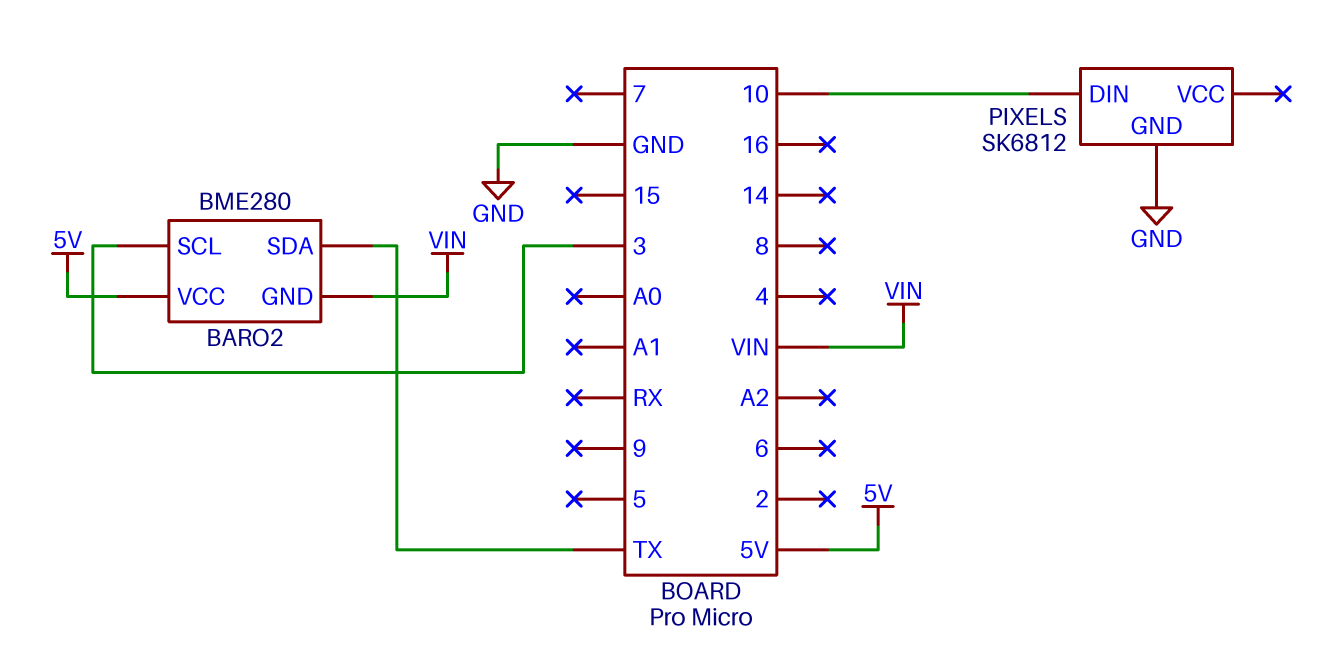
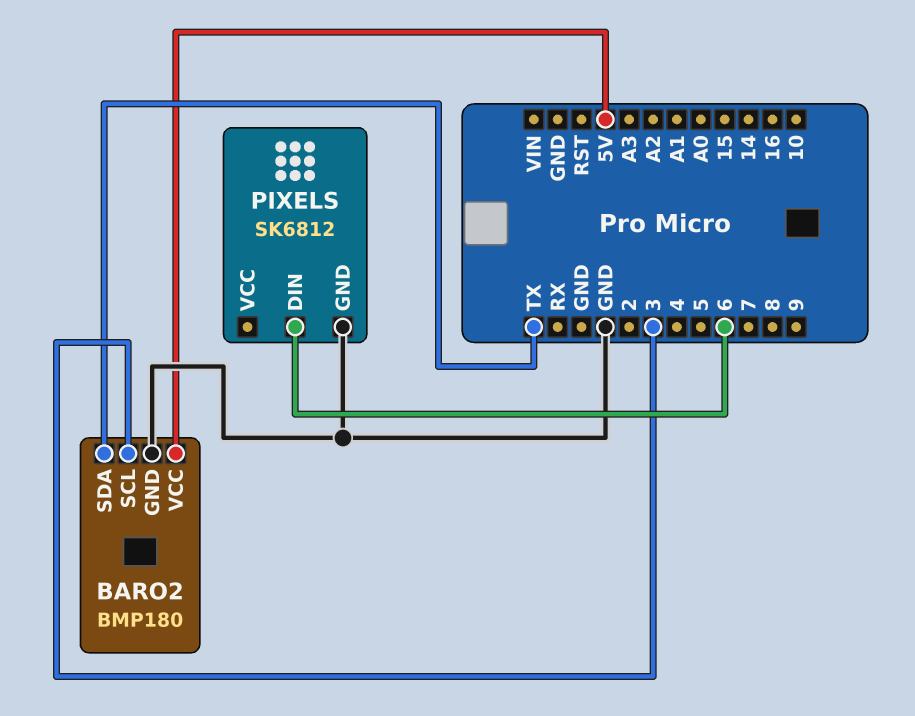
BARO2: BME280 -> BMP180
BARO2 pin GND: VIN -> GND
PIXELS pin DIN: 10 -> 6

